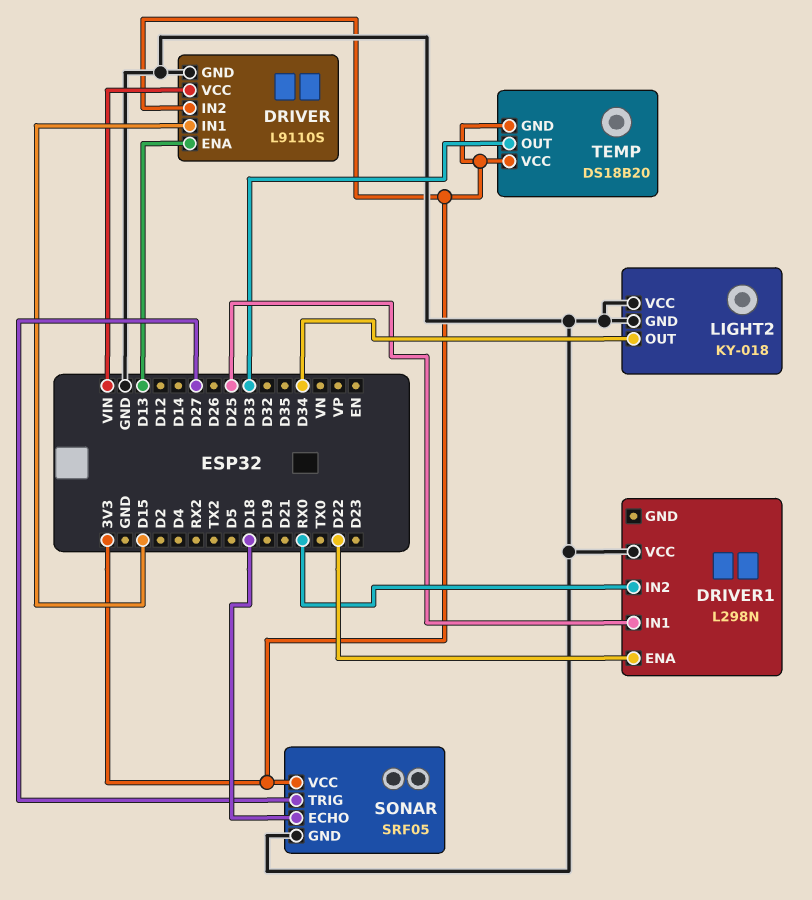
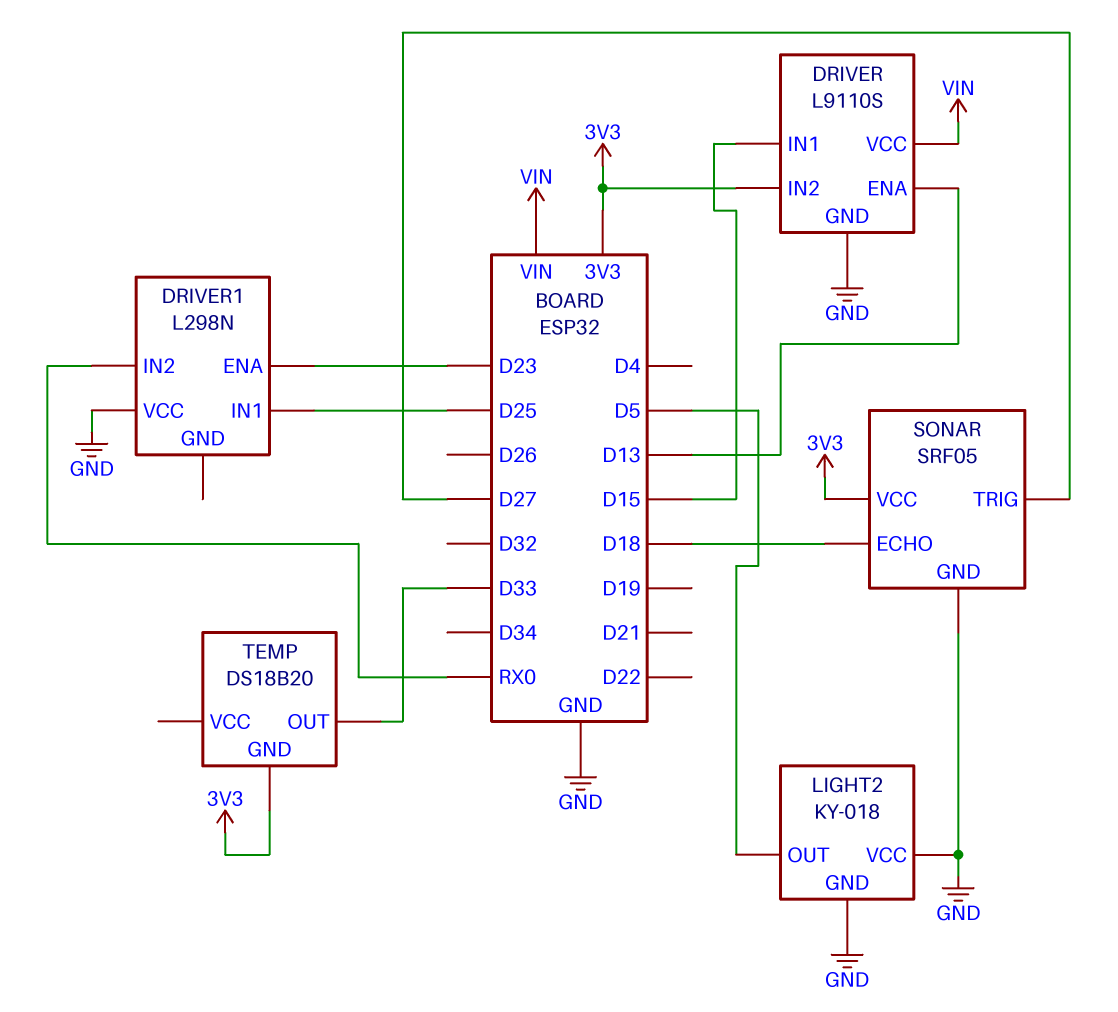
DRIVER1 pin ENA: D22 -> D23
LIGHT2 pin OUT: D34 -> D5
TEMP pin VCC: 3V3 -> none

